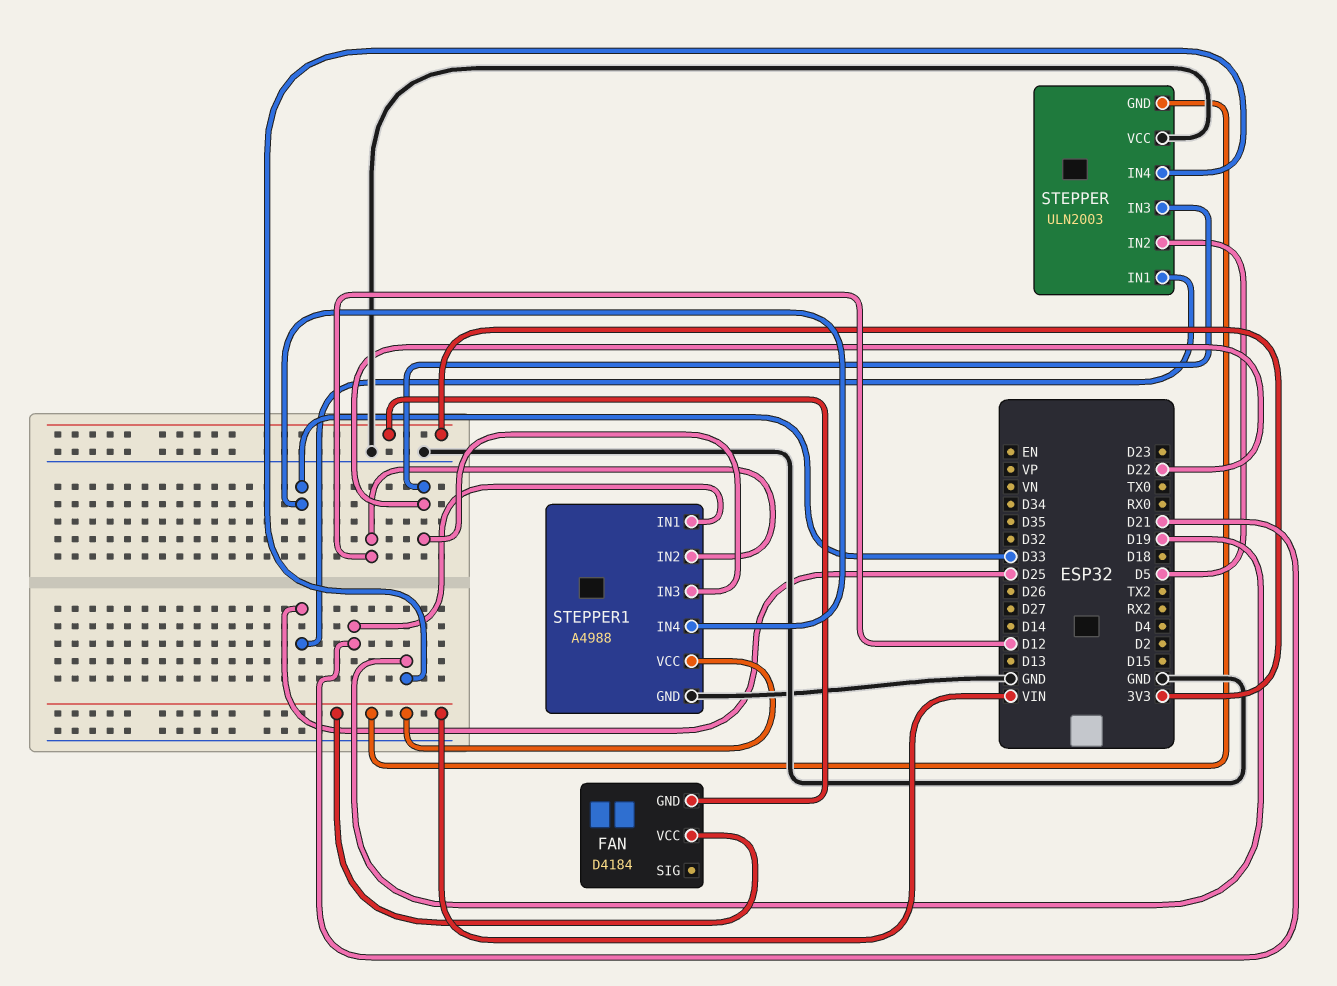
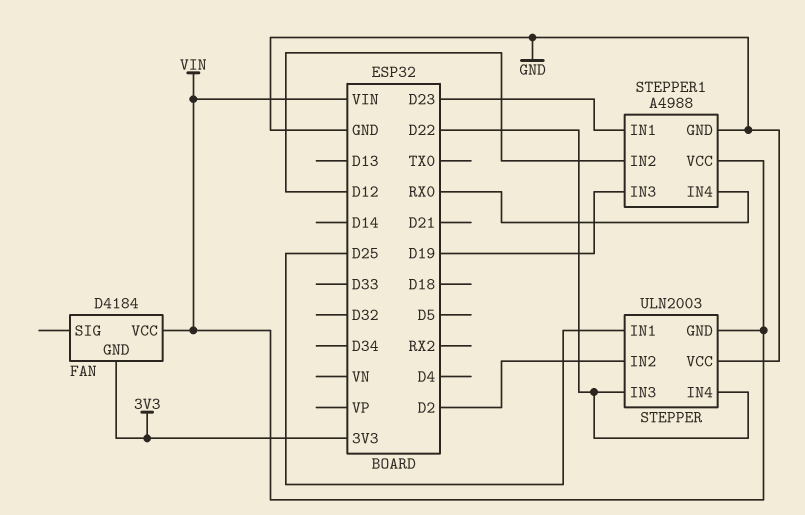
STEPPER pin IN2: D5 -> D2
STEPPER pin IN4: D19 -> D22
STEPPER1 pin IN1: D21 -> D23
STEPPER1 pin IN3: D22 -> D19
STEPPER1 pin IN4: D33 -> RX0

